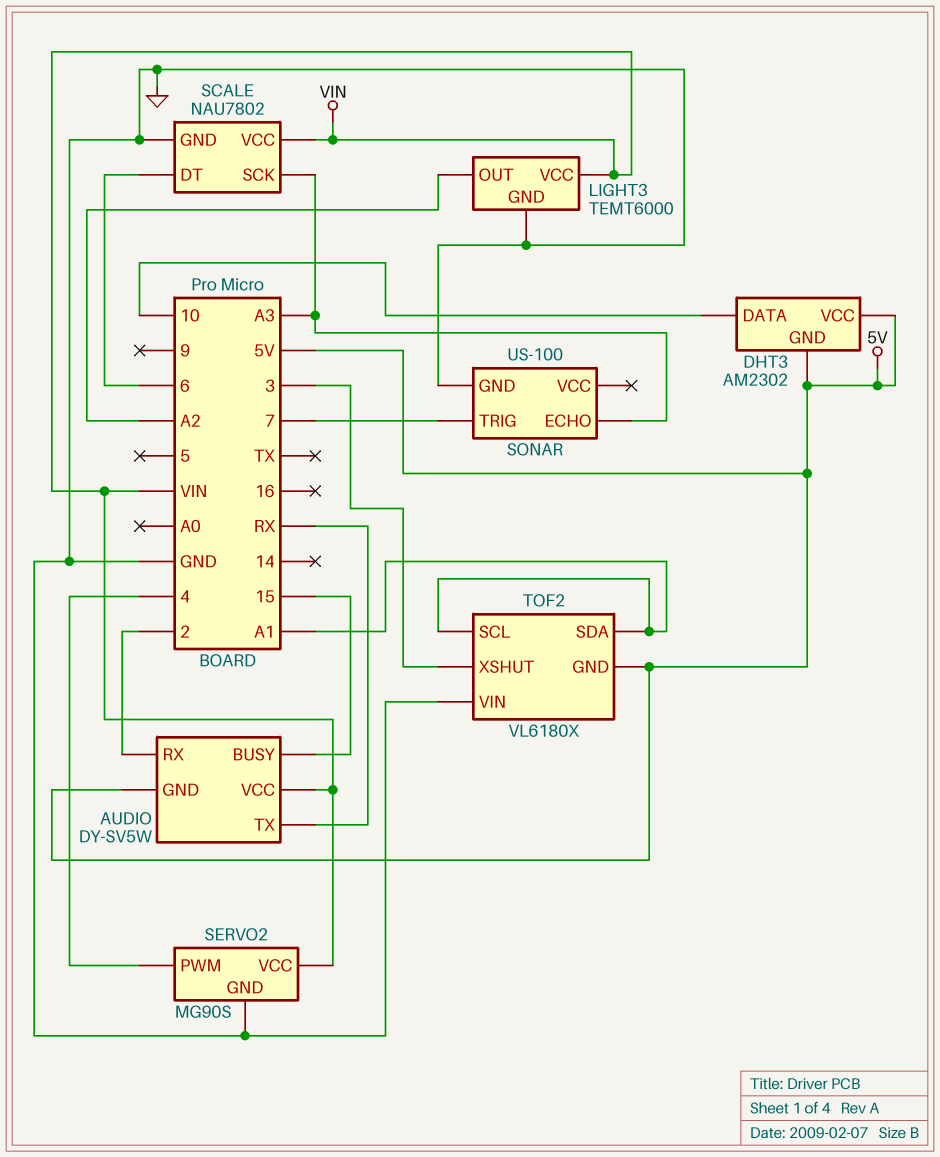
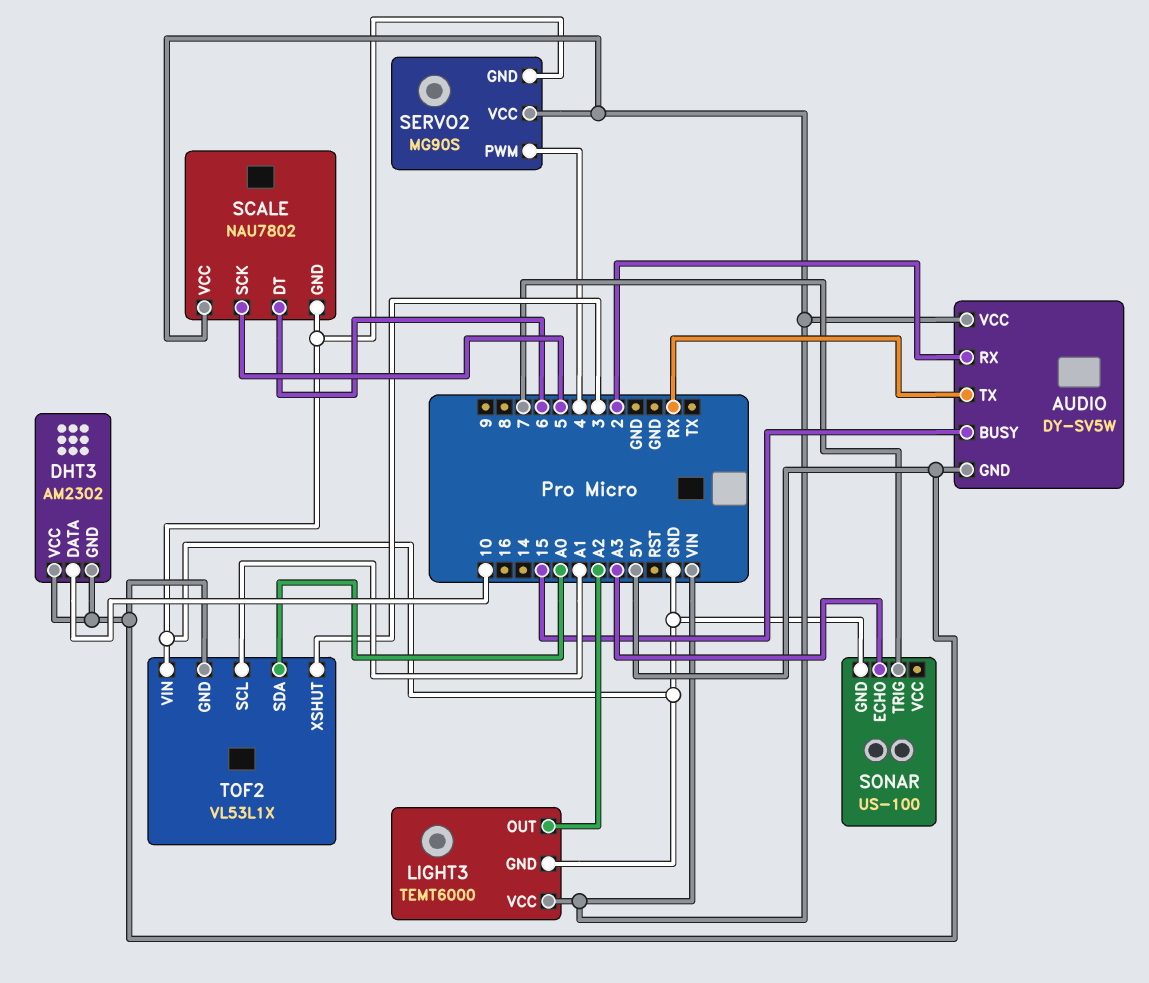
SCALE pin SCK: A3 -> 5
TOF2: VL6180X -> VL53L1X
TOF2 pin SDA: A1 -> A0

